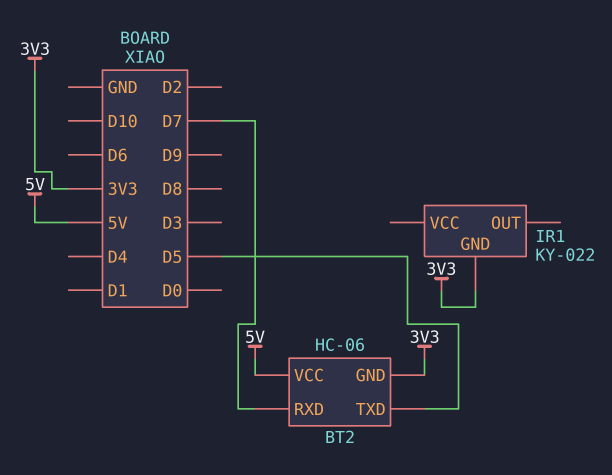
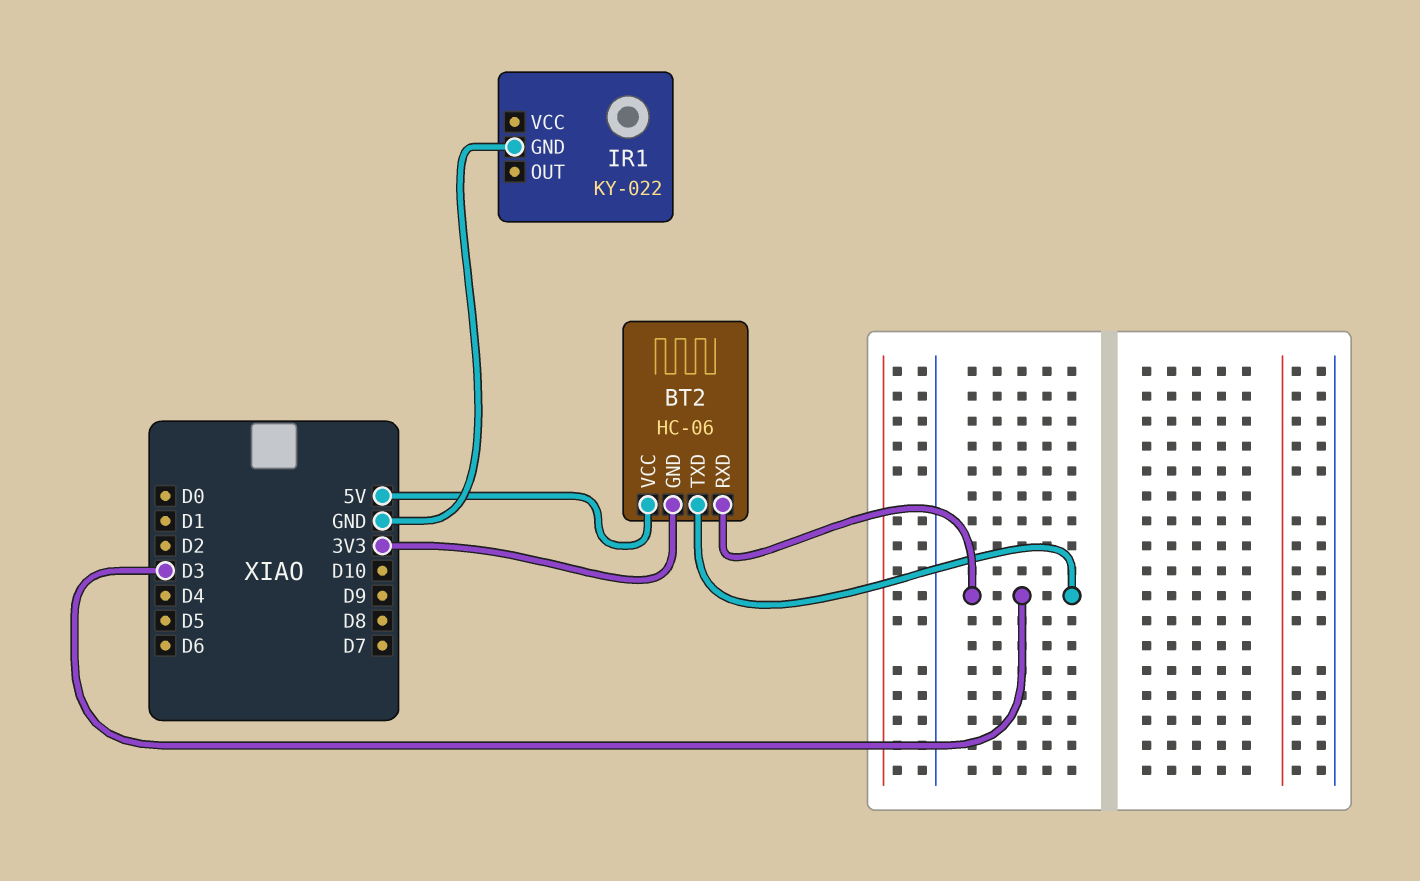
BT2 pin RXD: D7 -> D3
BT2 pin TXD: D5 -> D3
IR1 pin GND: 3V3 -> GND

